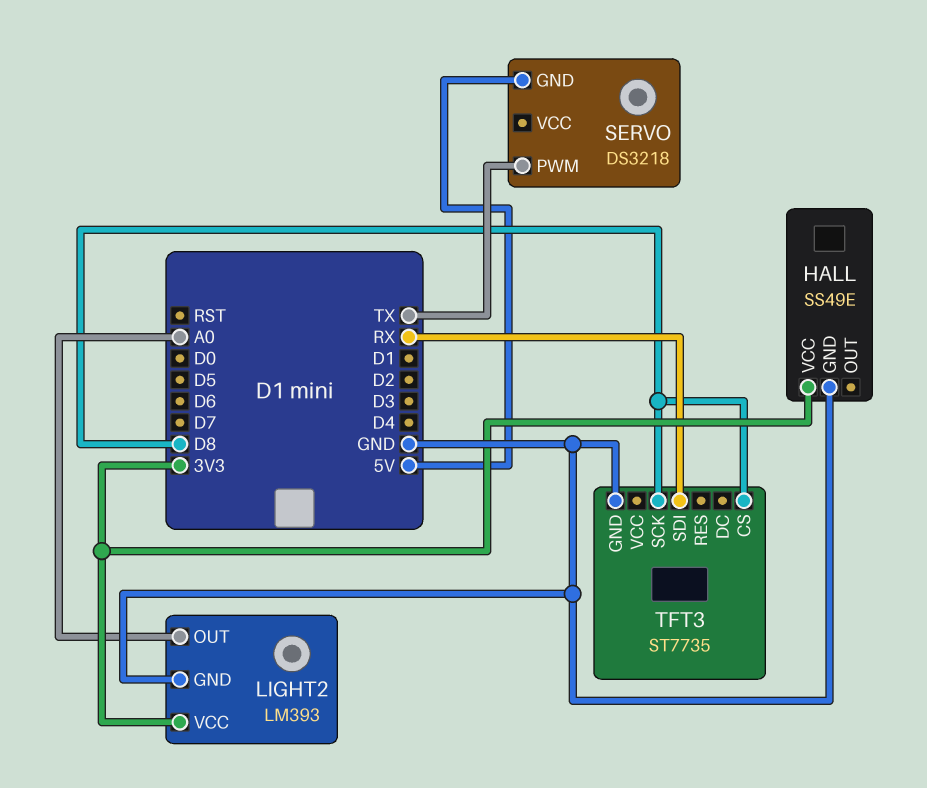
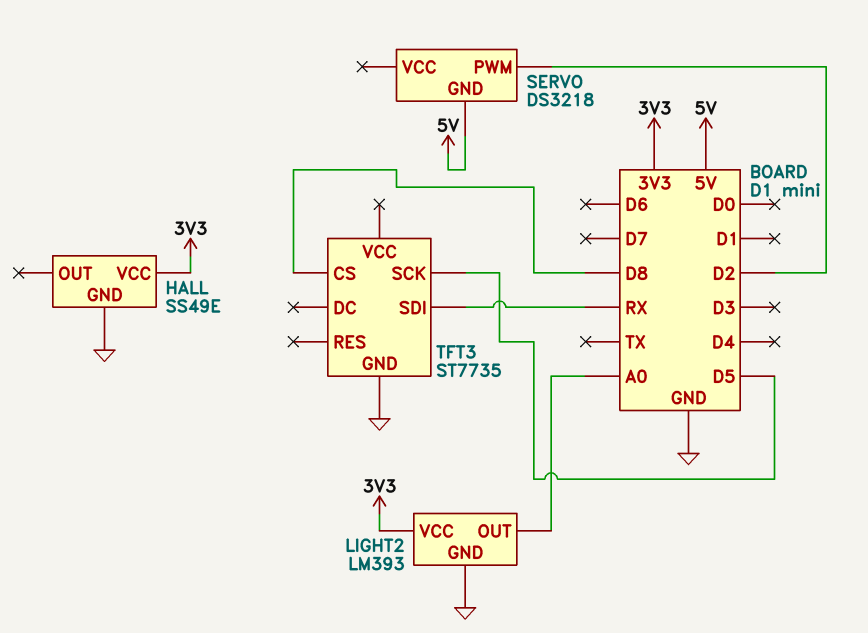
SERVO pin PWM: TX -> D2
TFT3 pin SCK: D8 -> D5

